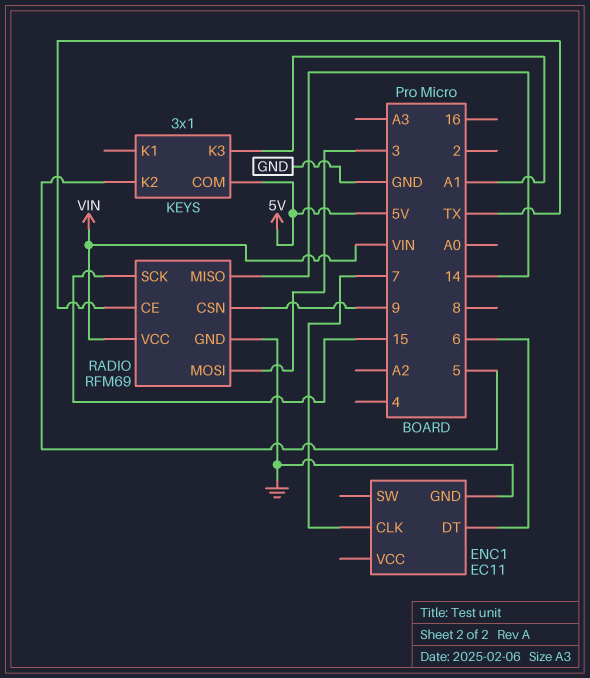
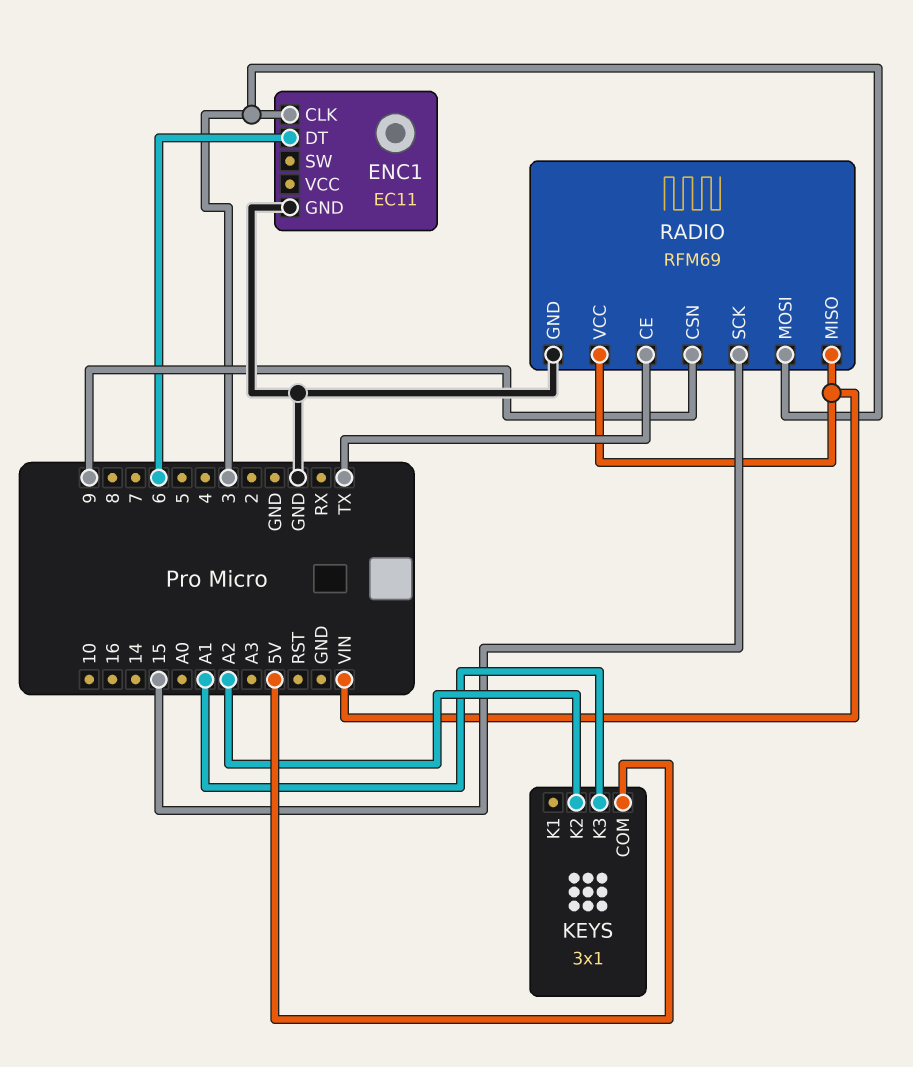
ENC1 pin CLK: 7 -> 3
KEYS pin K2: 5 -> A2
RADIO pin MISO: 14 -> VIN

